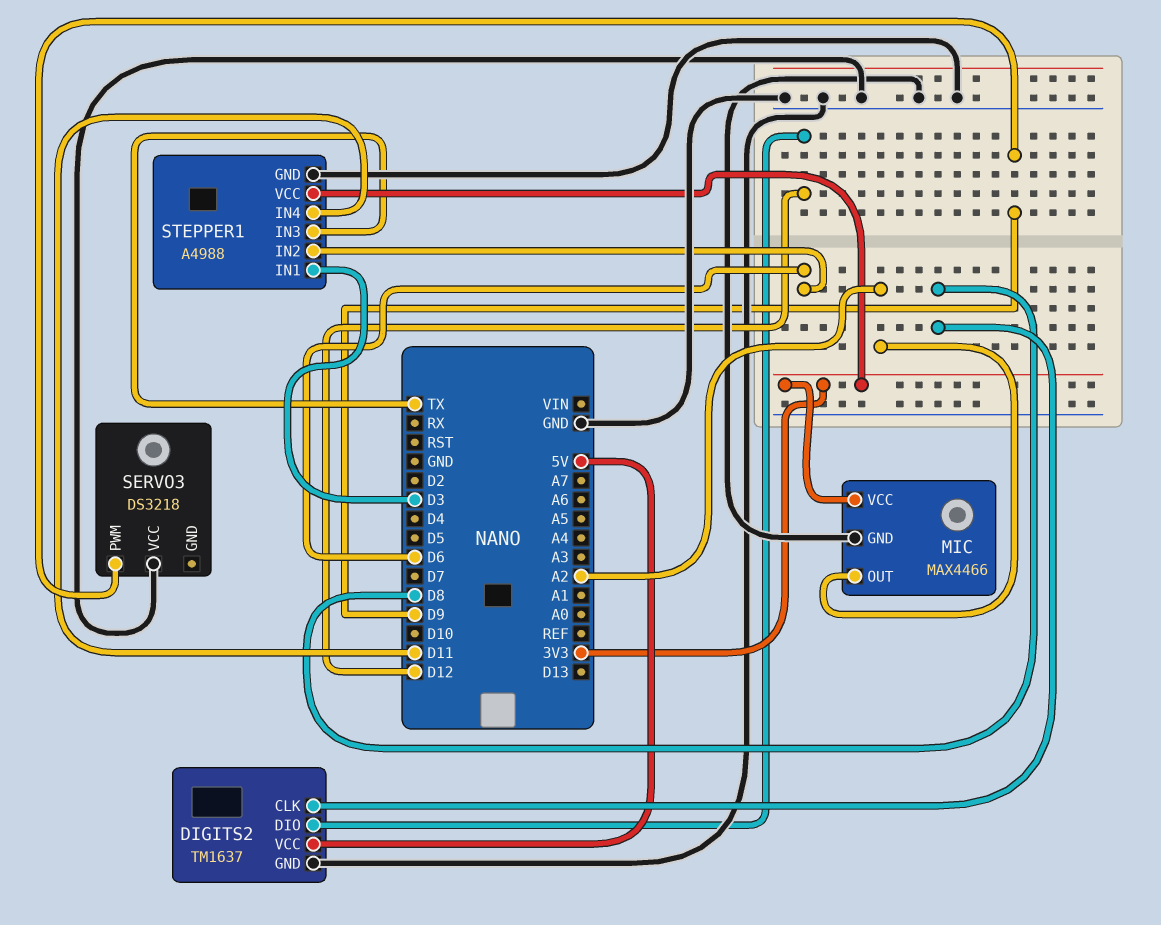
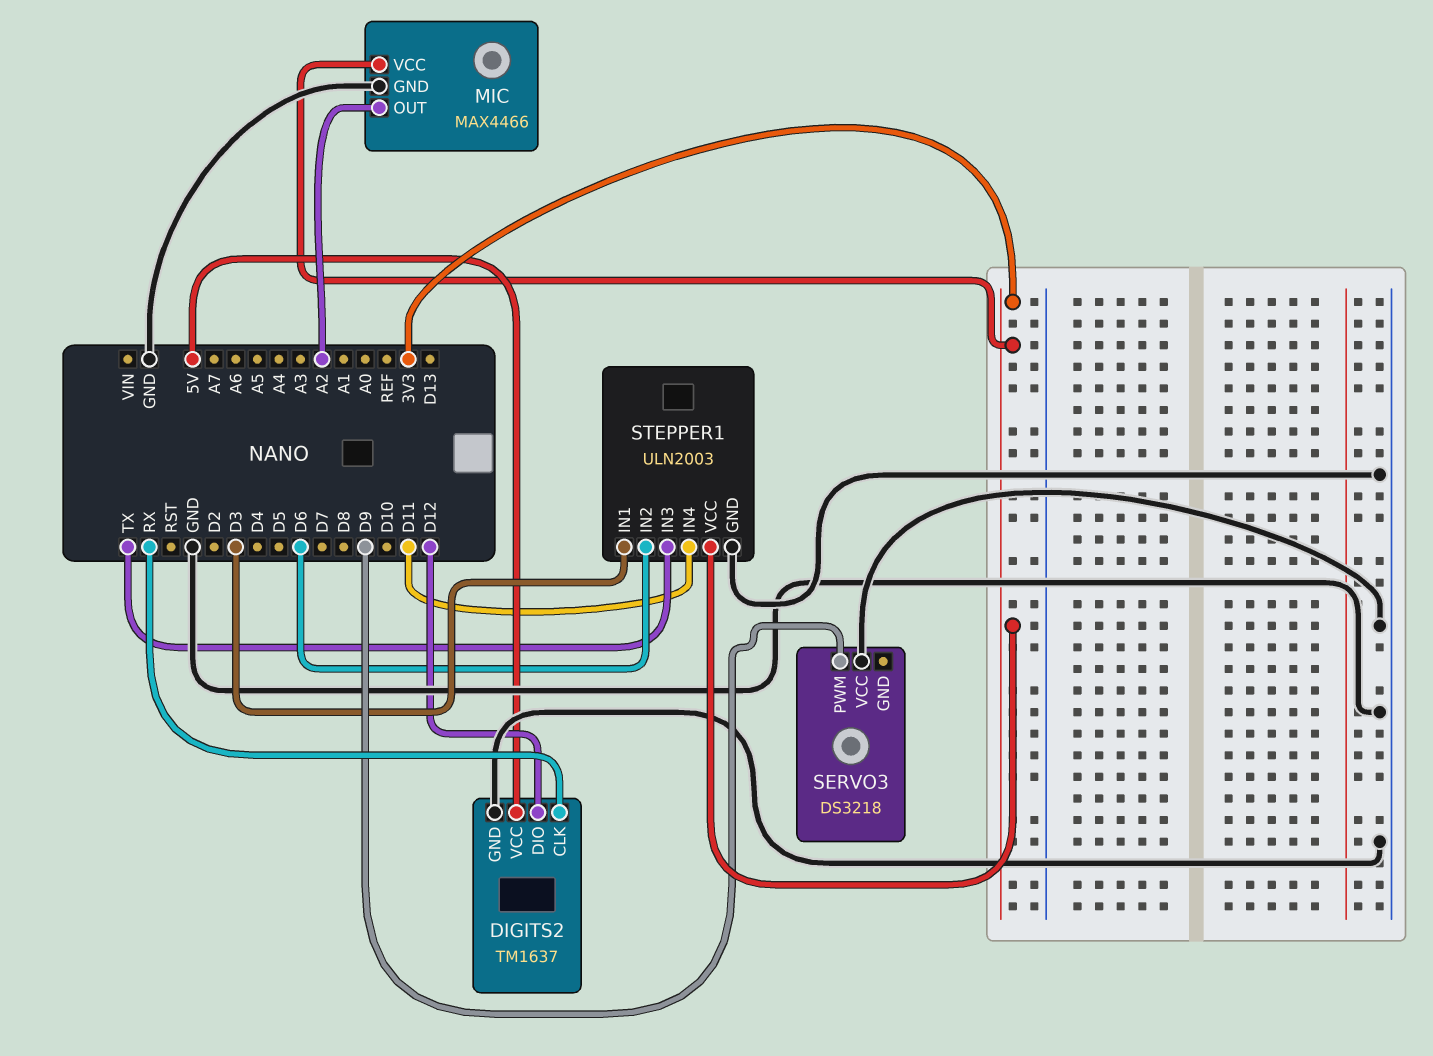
DIGITS2 pin CLK: D8 -> RX
STEPPER1: A4988 -> ULN2003

